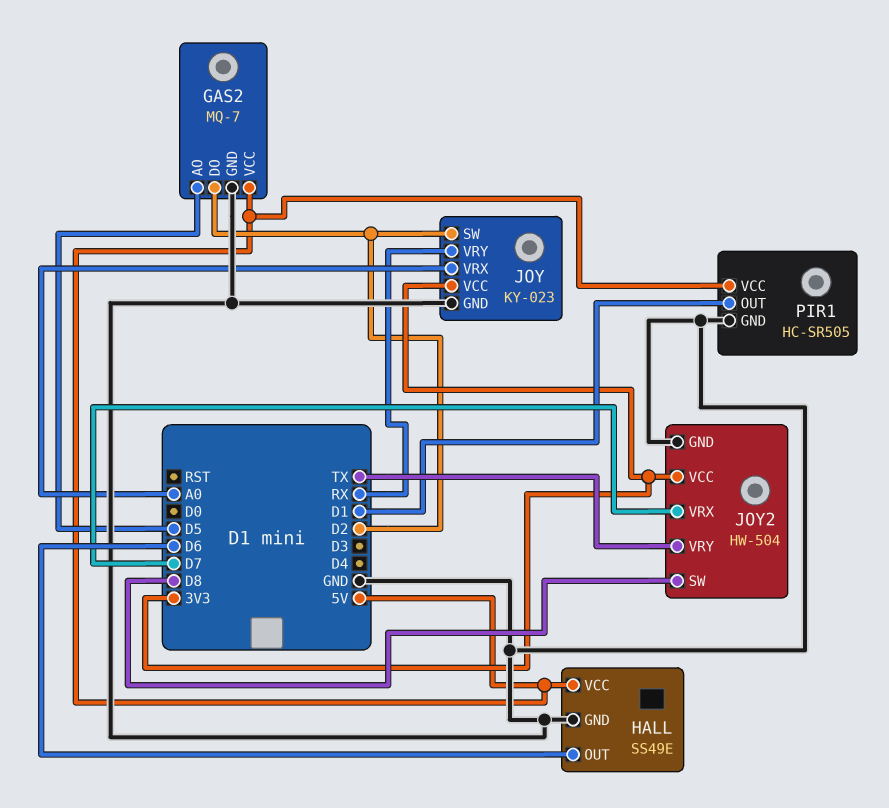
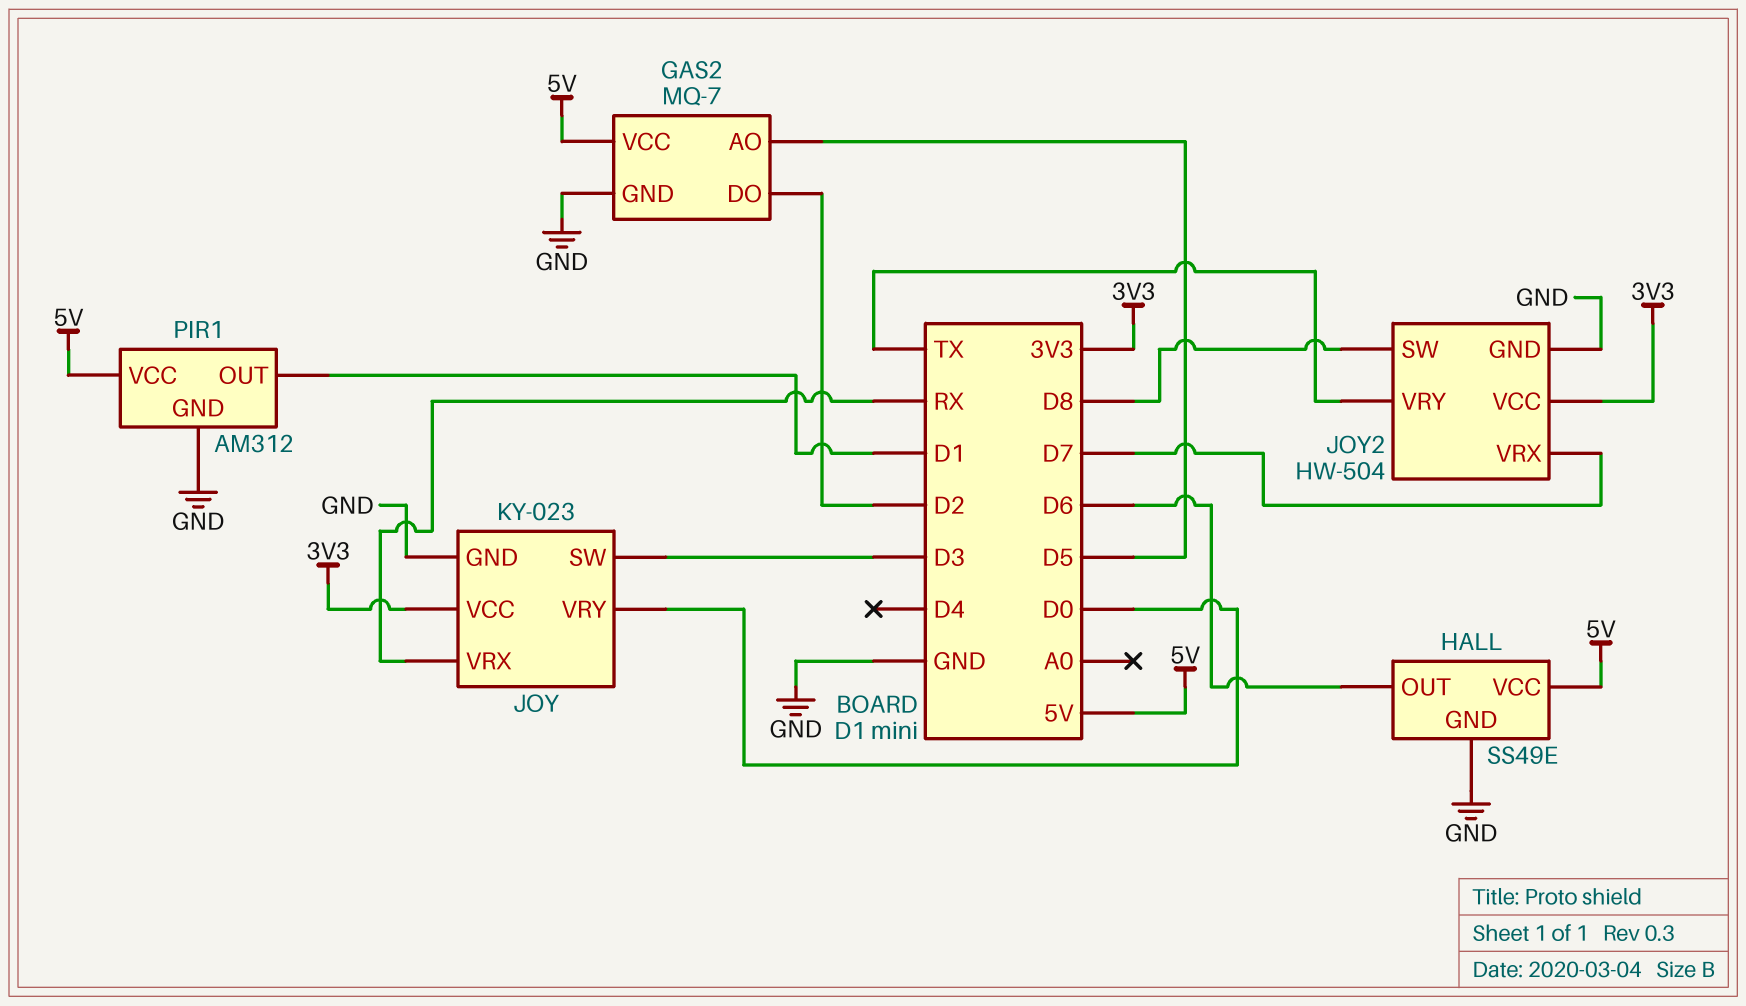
JOY pin SW: D2 -> D3
JOY pin VRX: A0 -> RX
JOY pin VRY: RX -> D0
PIR1: HC-SR505 -> AM312

